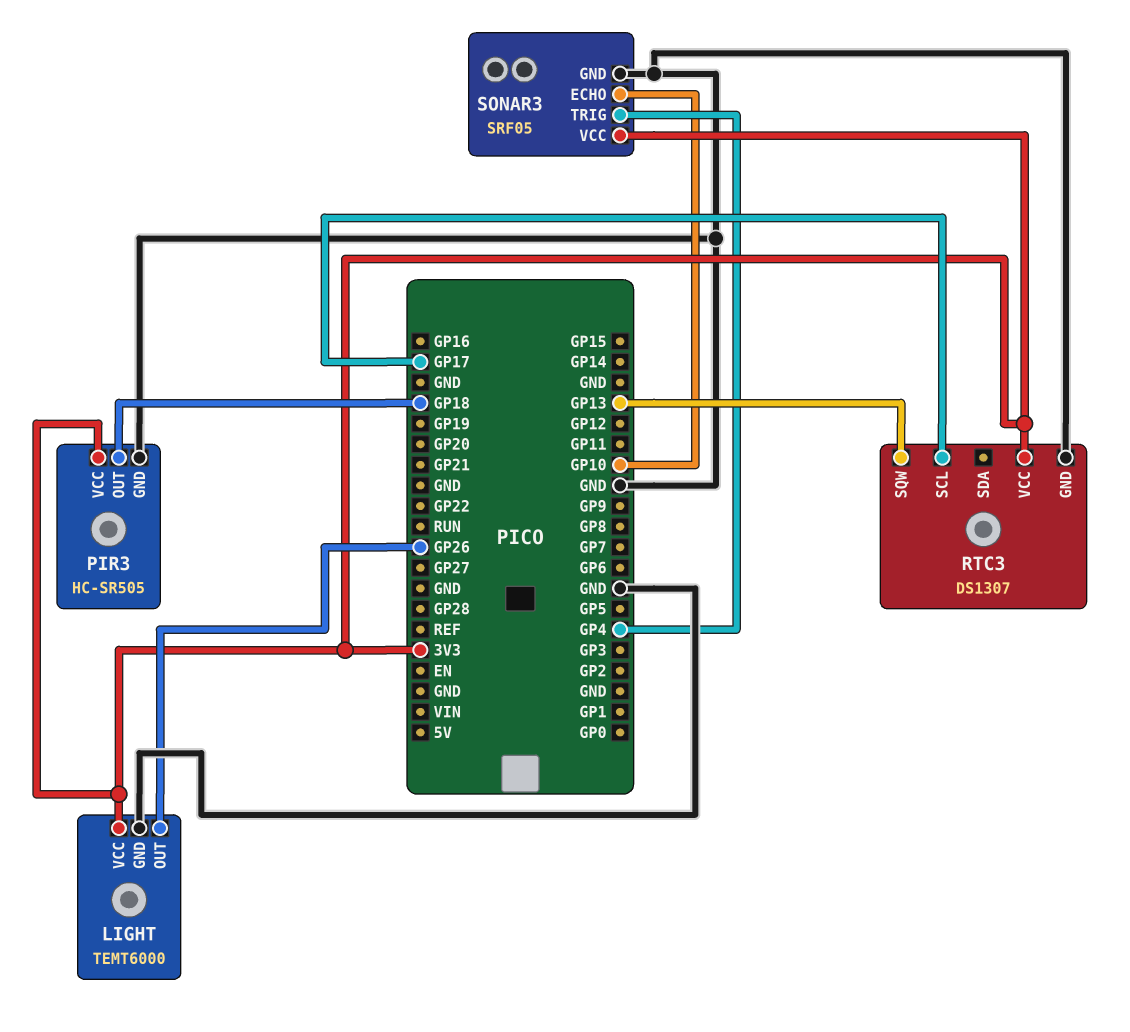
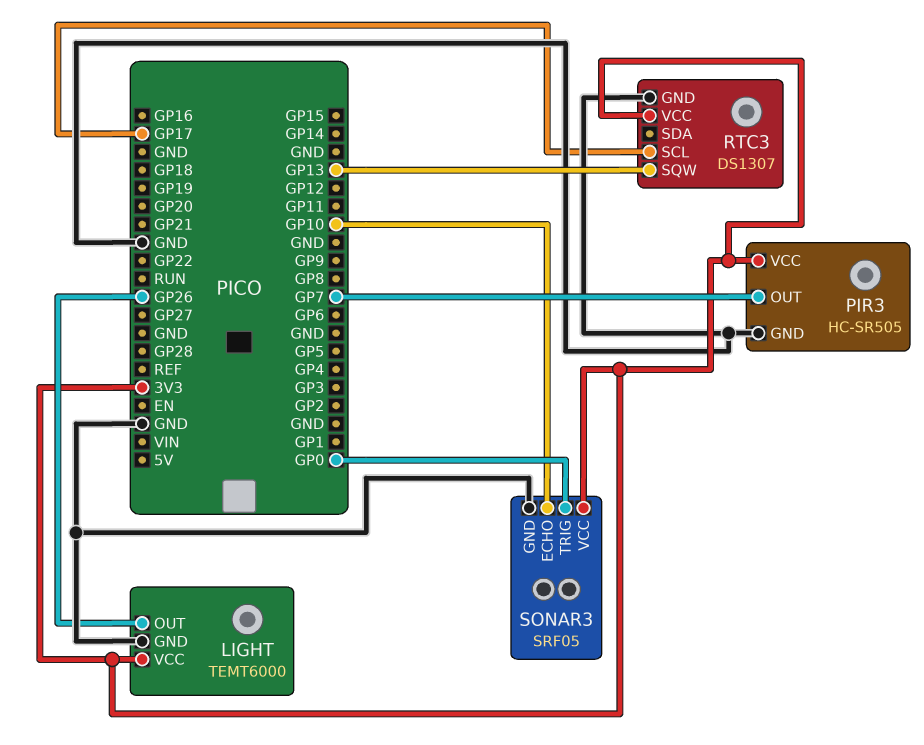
PIR3 pin OUT: GP18 -> GP7
SONAR3 pin TRIG: GP4 -> GP0

